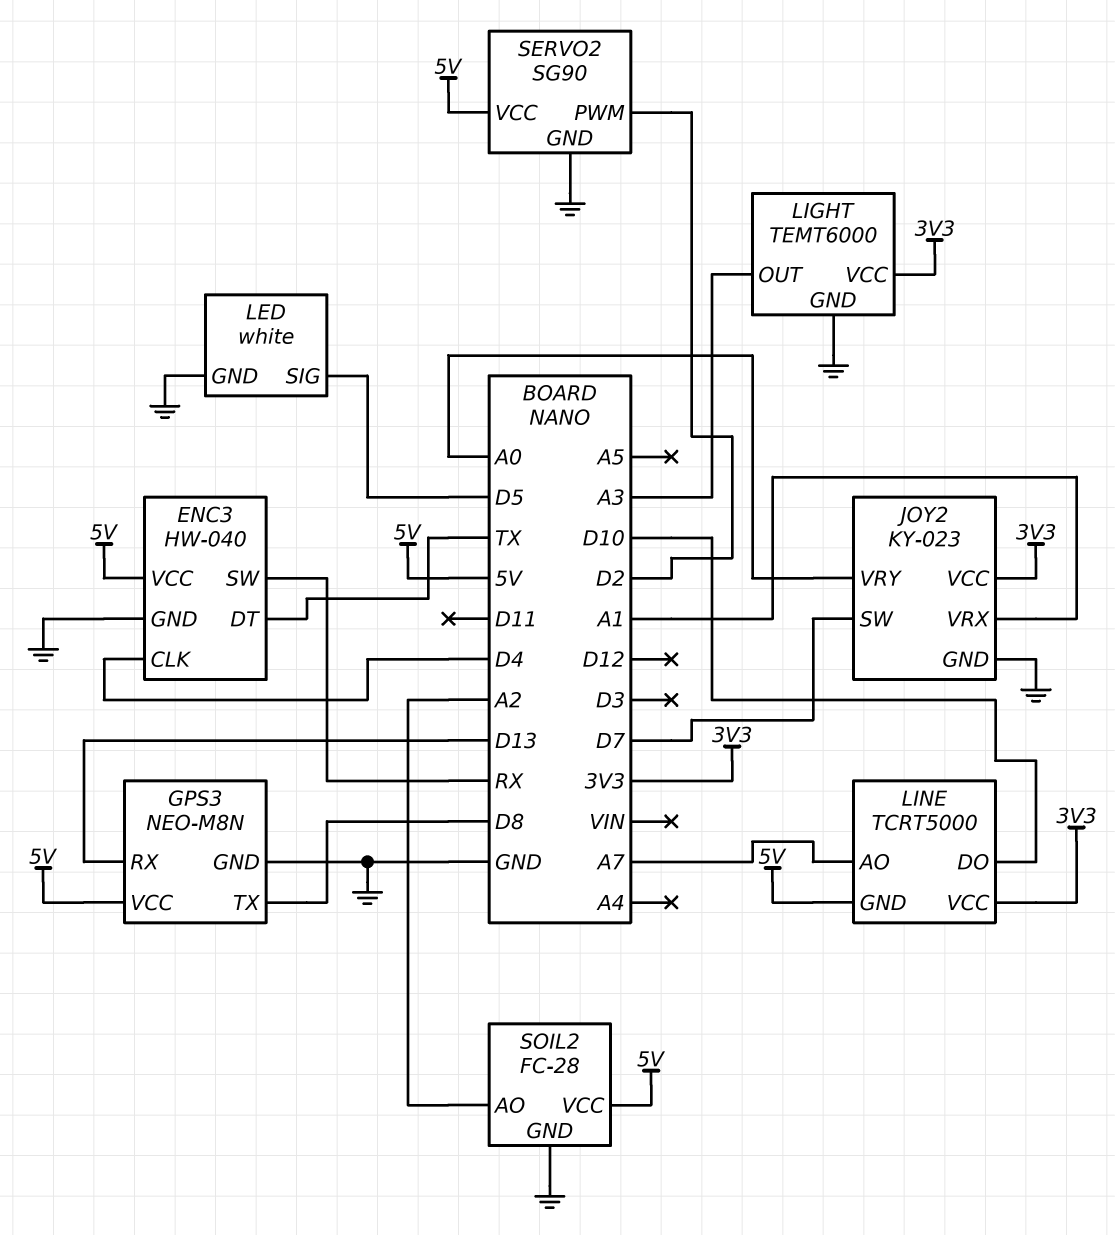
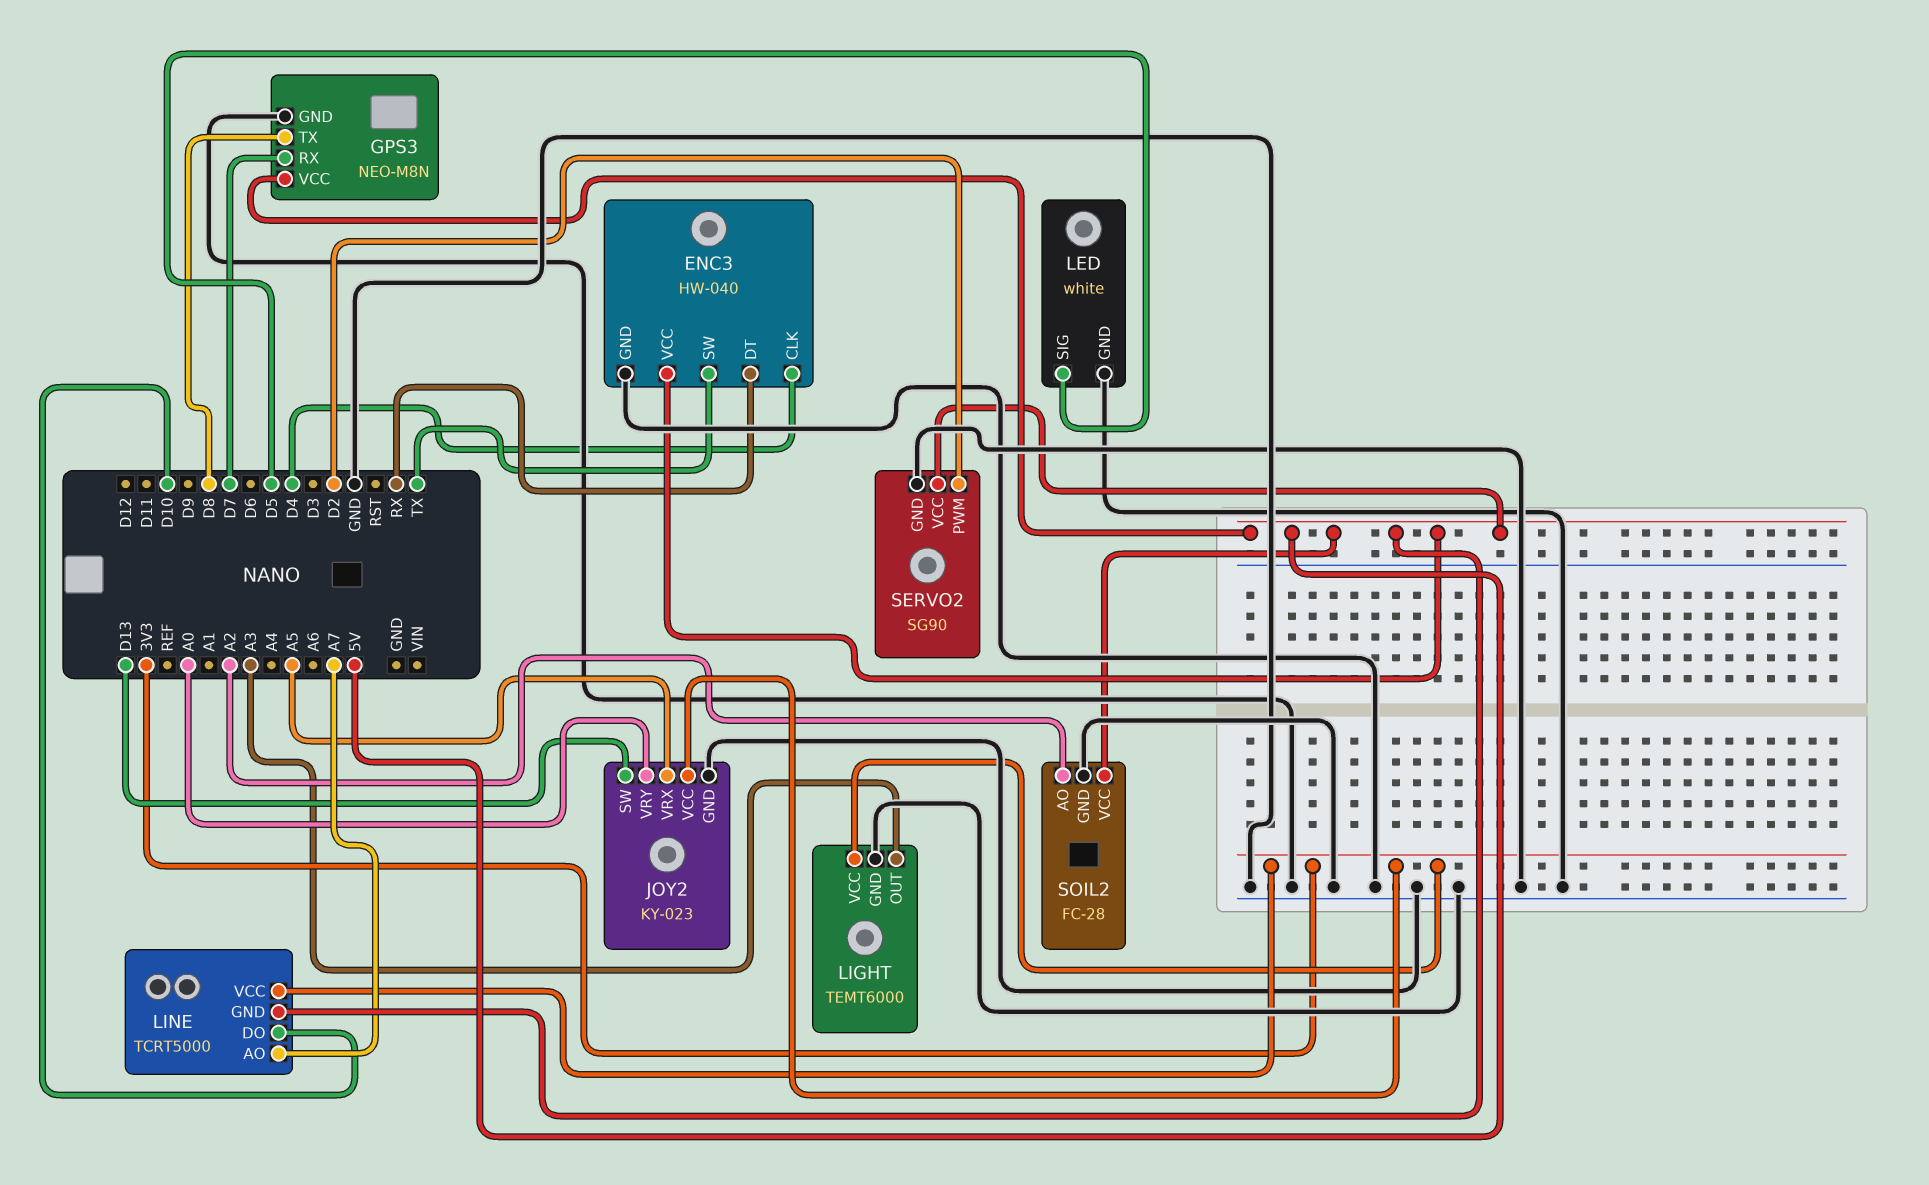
ENC3 pin DT: TX -> RX
ENC3 pin SW: RX -> TX
GPS3 pin RX: D13 -> D7
JOY2 pin SW: D7 -> D13
JOY2 pin VRX: A1 -> A5

